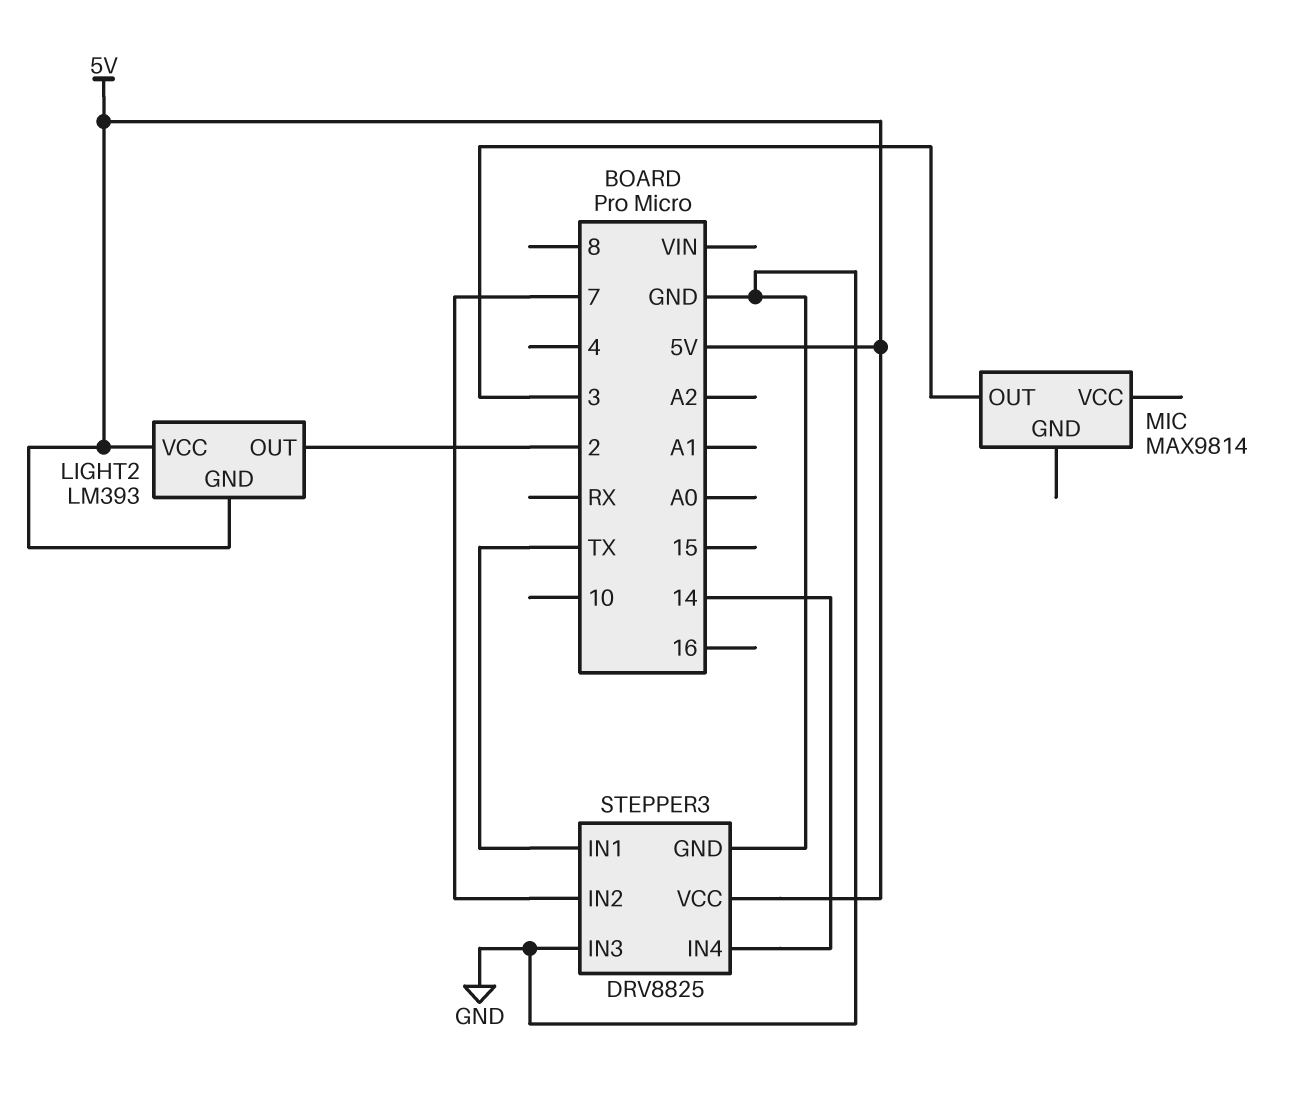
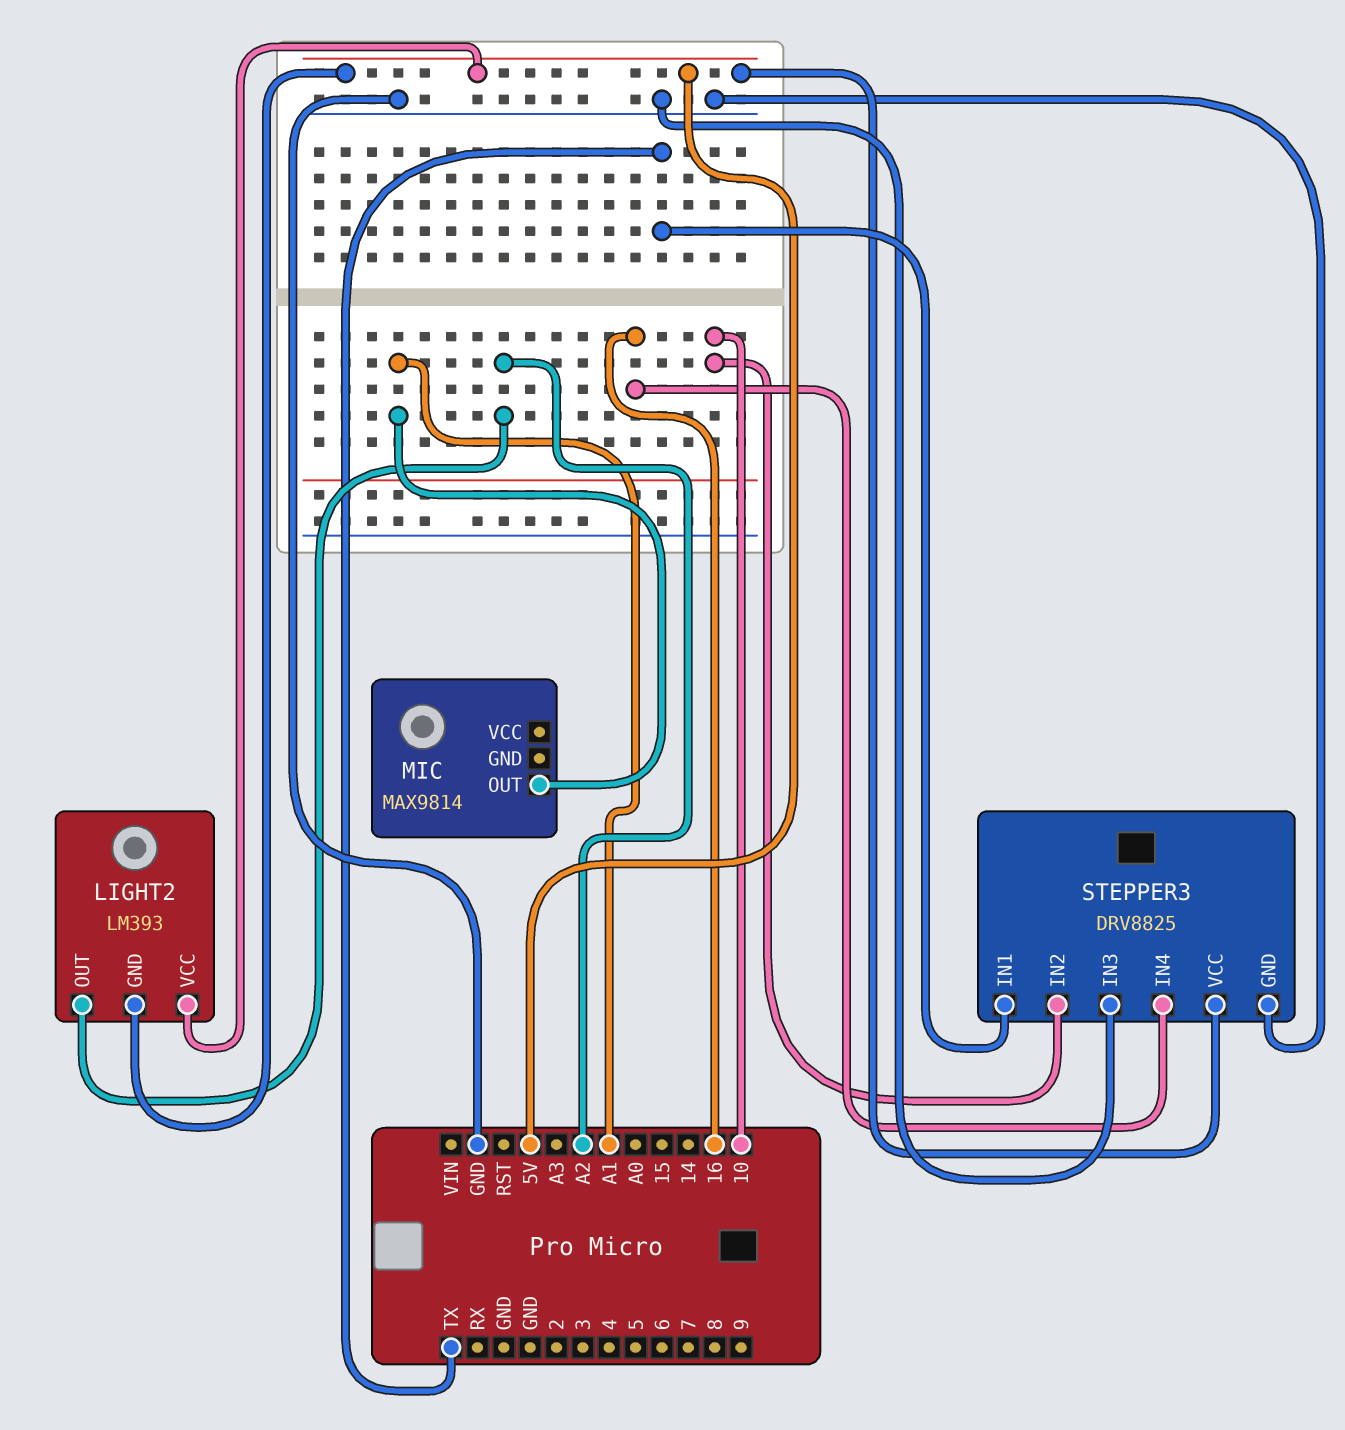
LIGHT2 pin OUT: 2 -> A2
MIC pin OUT: 3 -> A1
STEPPER3 pin IN2: 7 -> 10
STEPPER3 pin IN4: 14 -> 16

